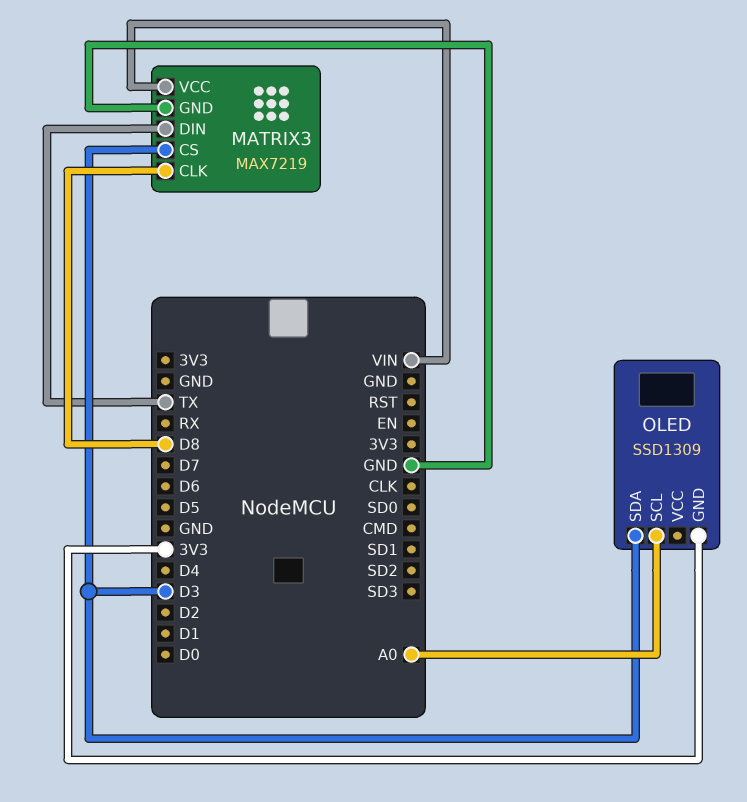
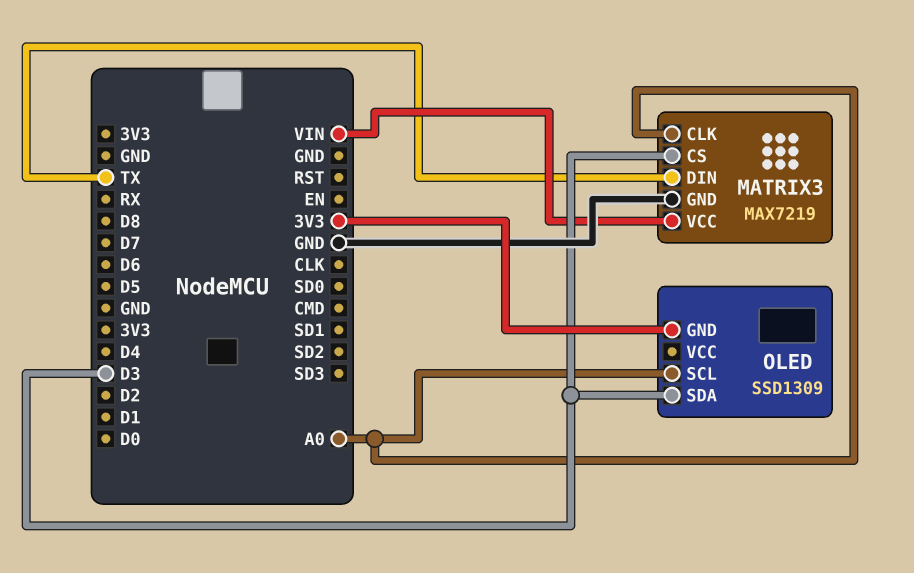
MATRIX3 pin CLK: D8 -> A0

